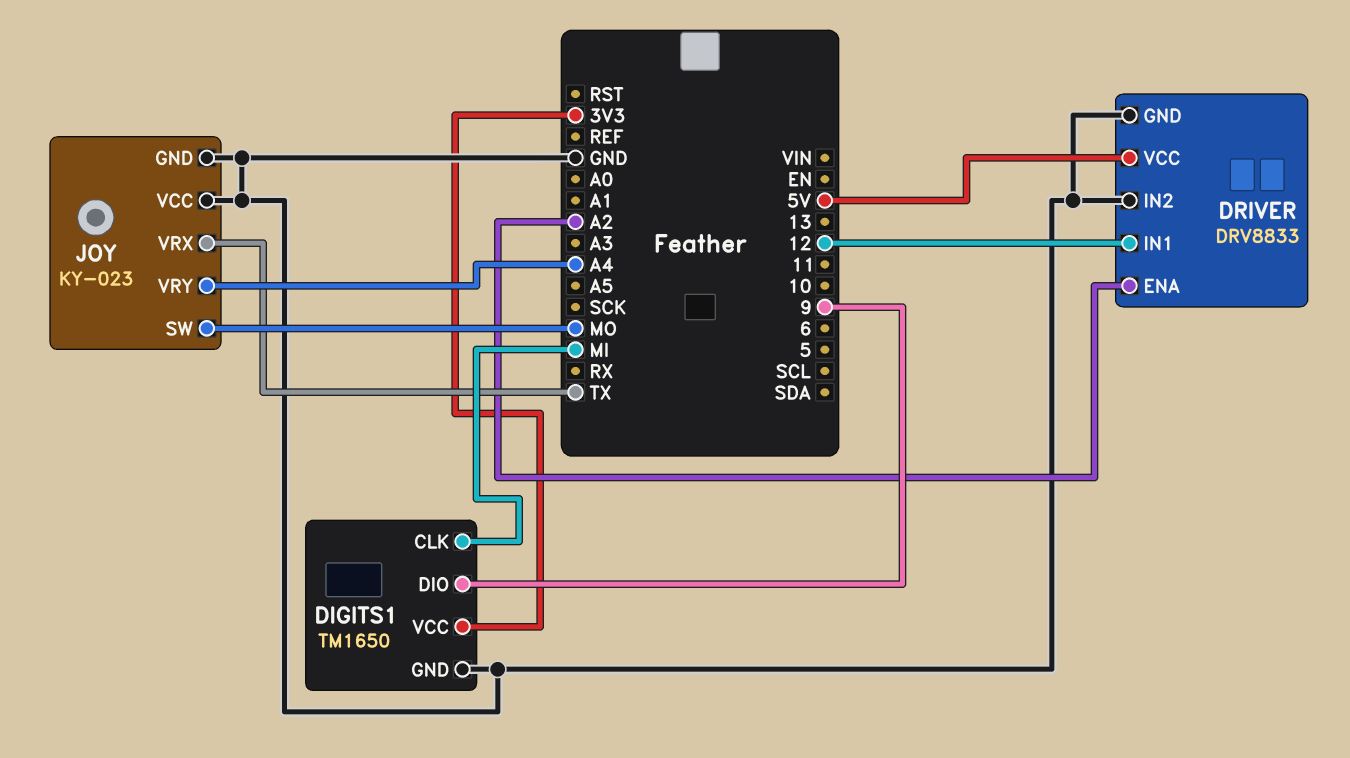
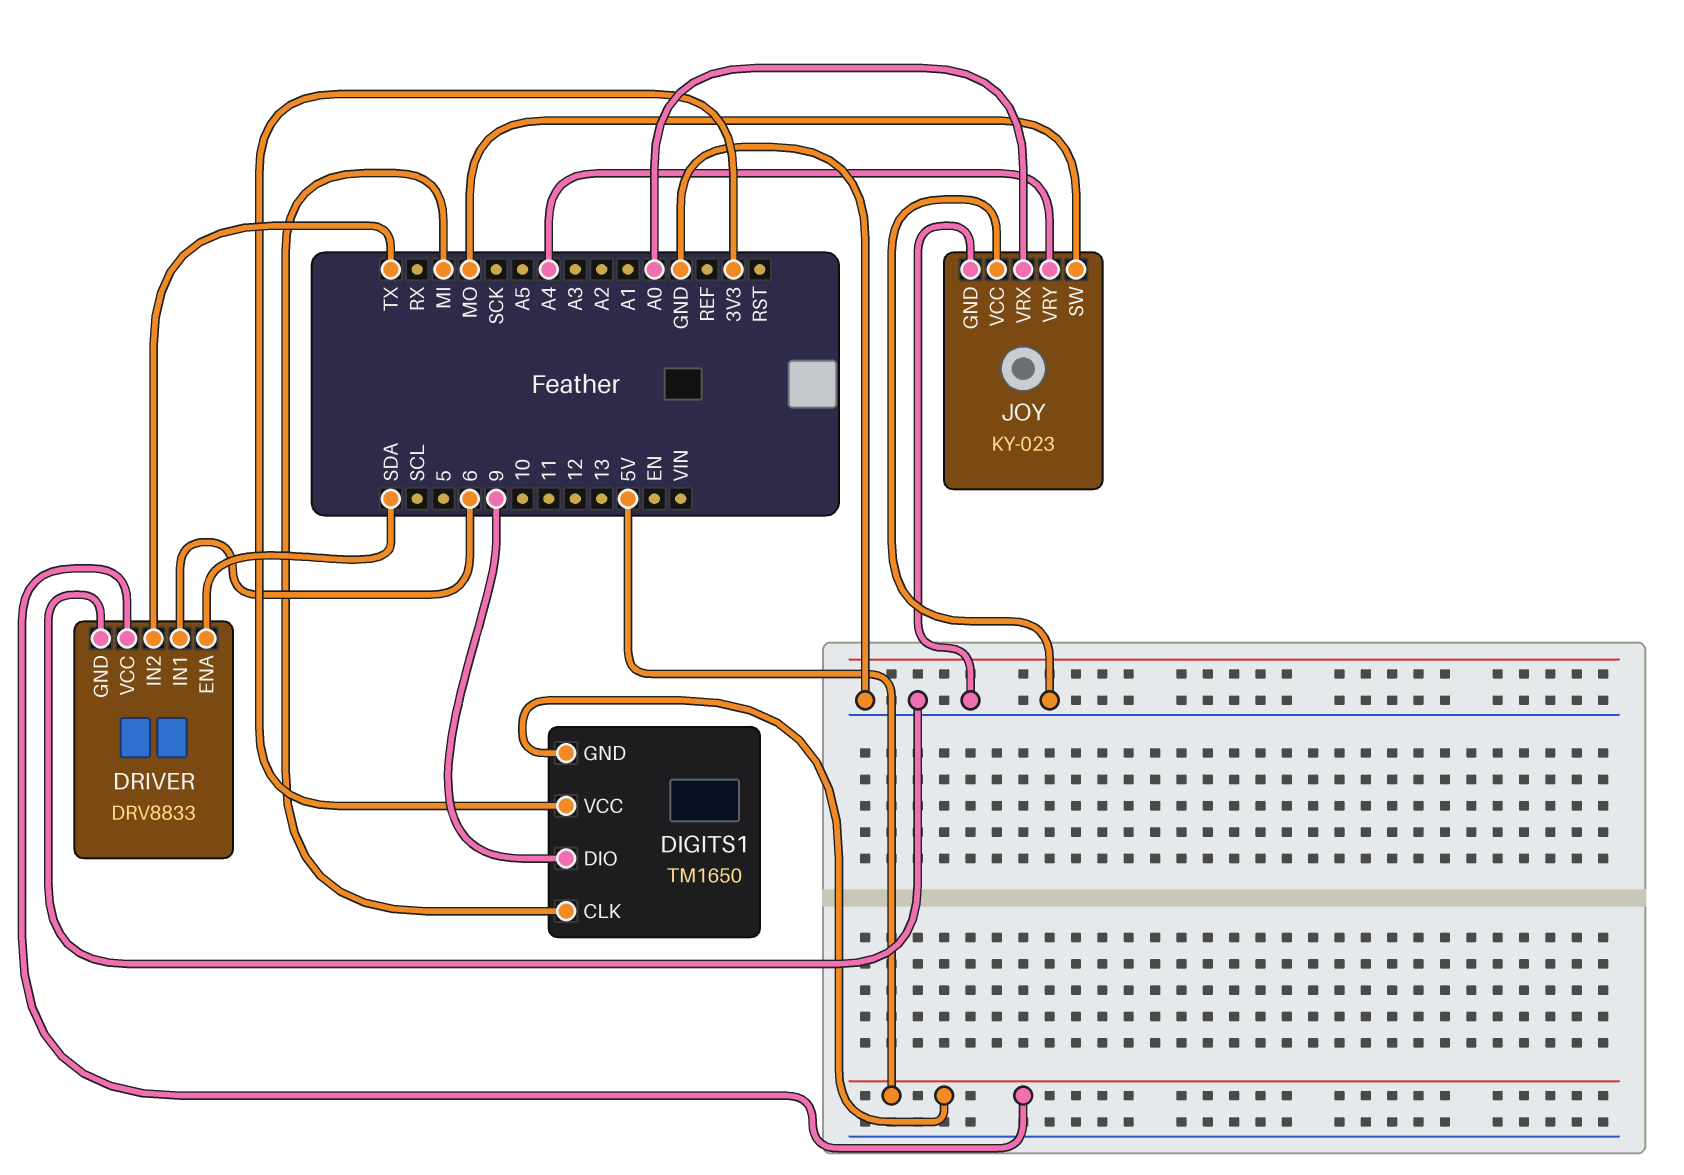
DIGITS1 pin GND: GND -> 5V
DRIVER pin ENA: A2 -> SDA
DRIVER pin IN1: 12 -> 6
DRIVER pin IN2: GND -> TX
JOY pin VRX: TX -> A0

